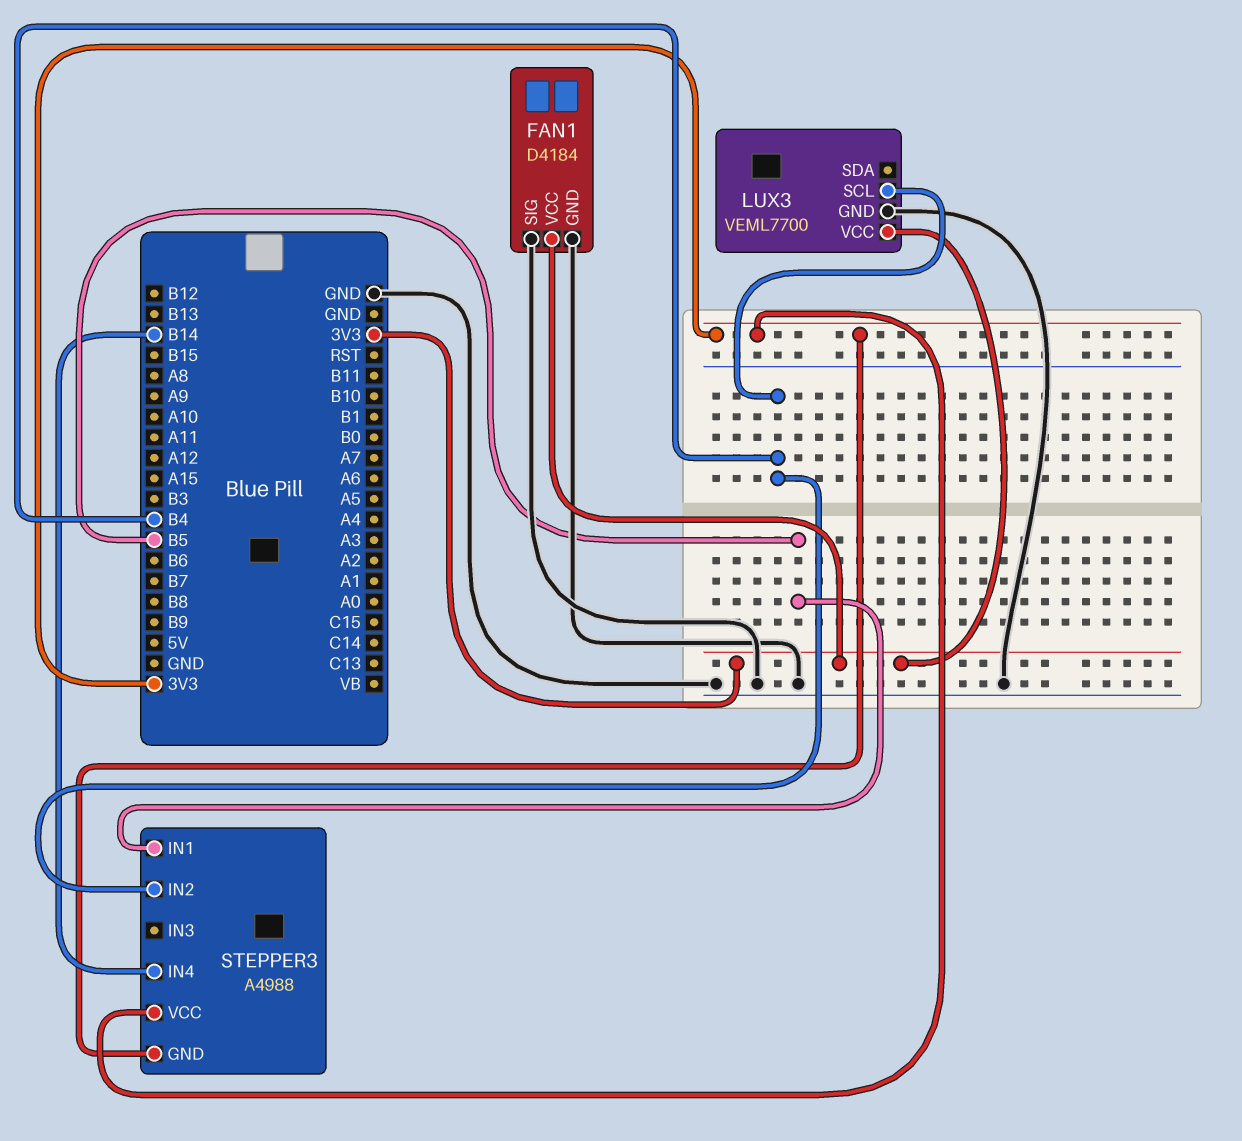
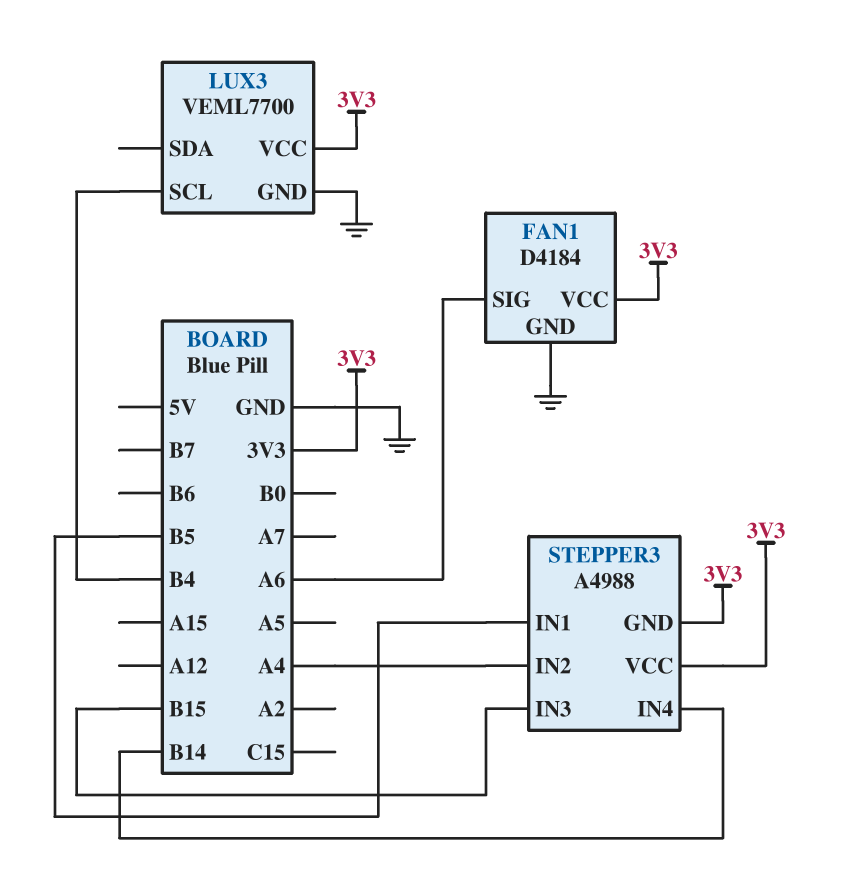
FAN1 pin SIG: GND -> A6
STEPPER3 pin IN2: B4 -> A4
STEPPER3 pin IN3: none -> B15

